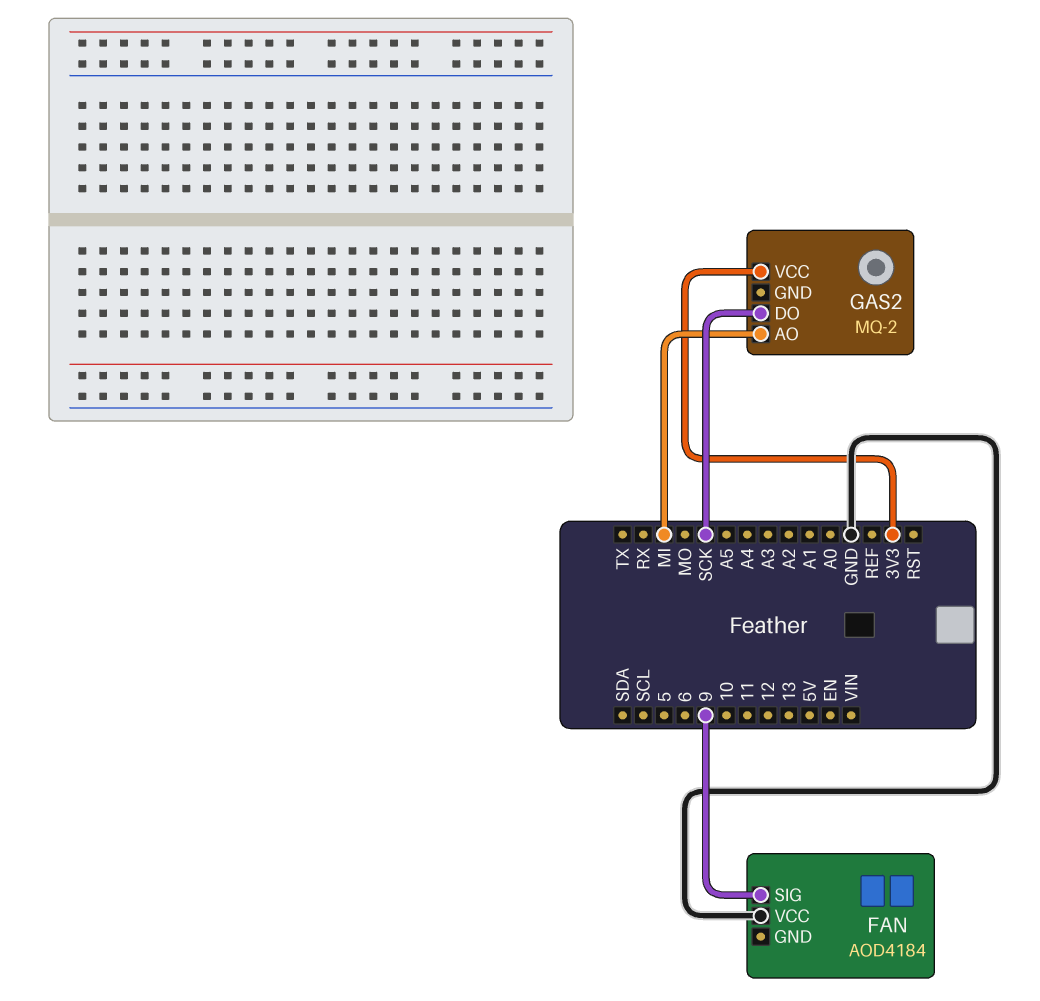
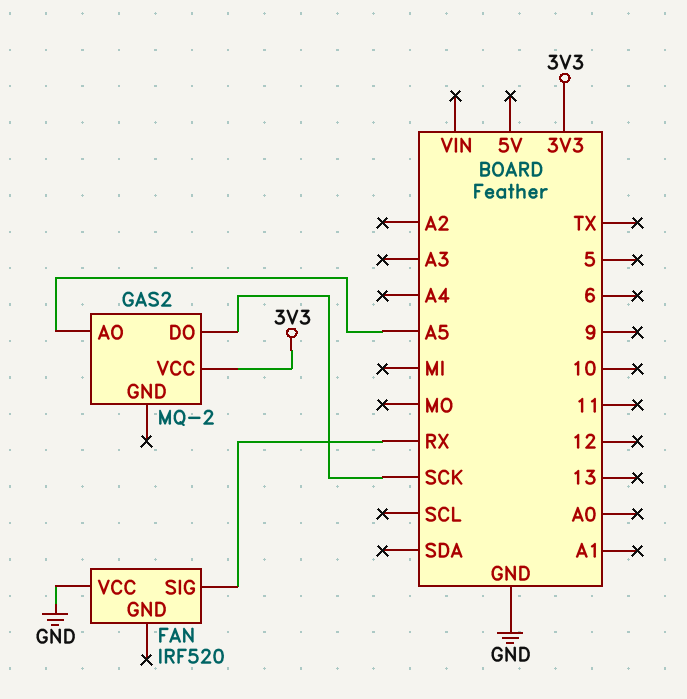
FAN: AOD4184 -> IRF520
FAN pin SIG: 9 -> RX
GAS2 pin AO: MI -> A5

